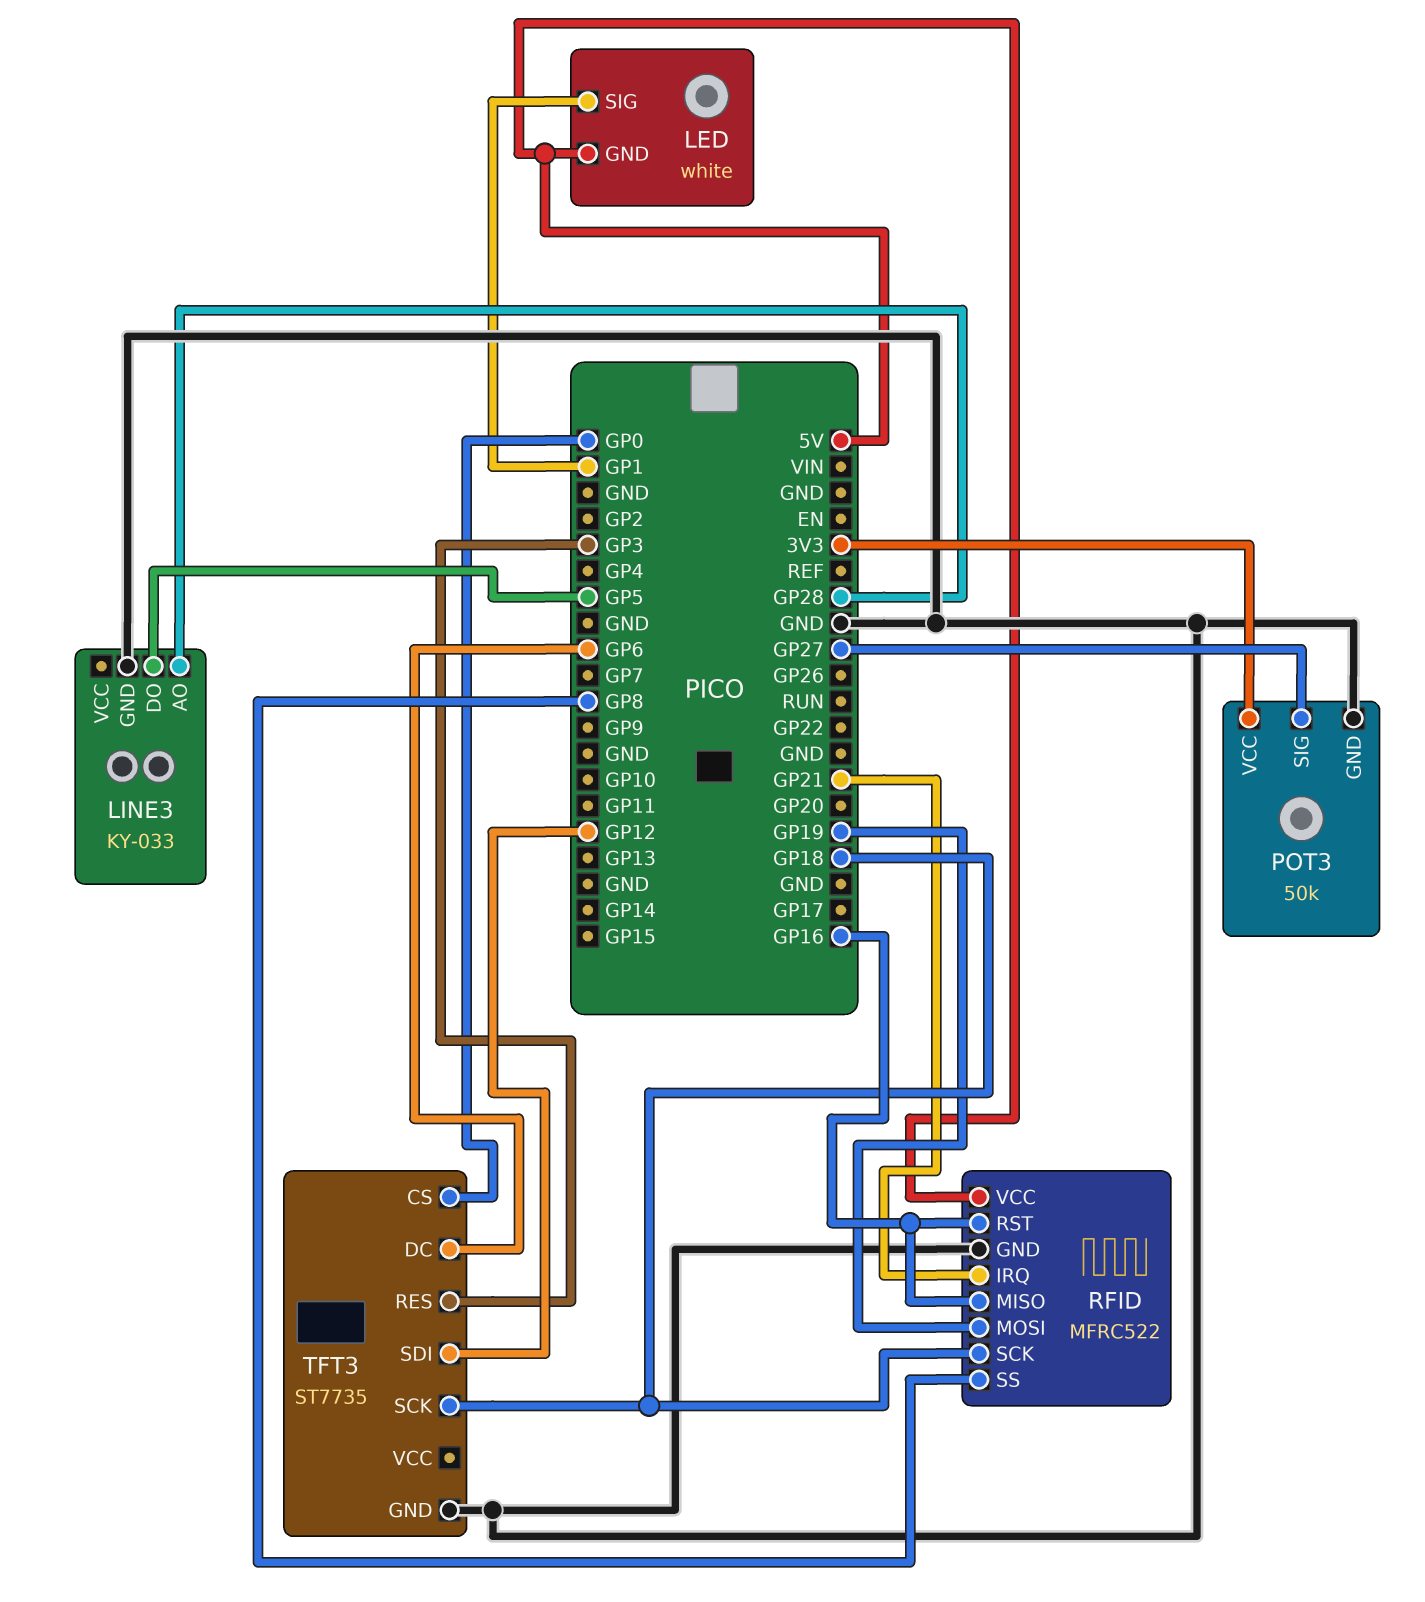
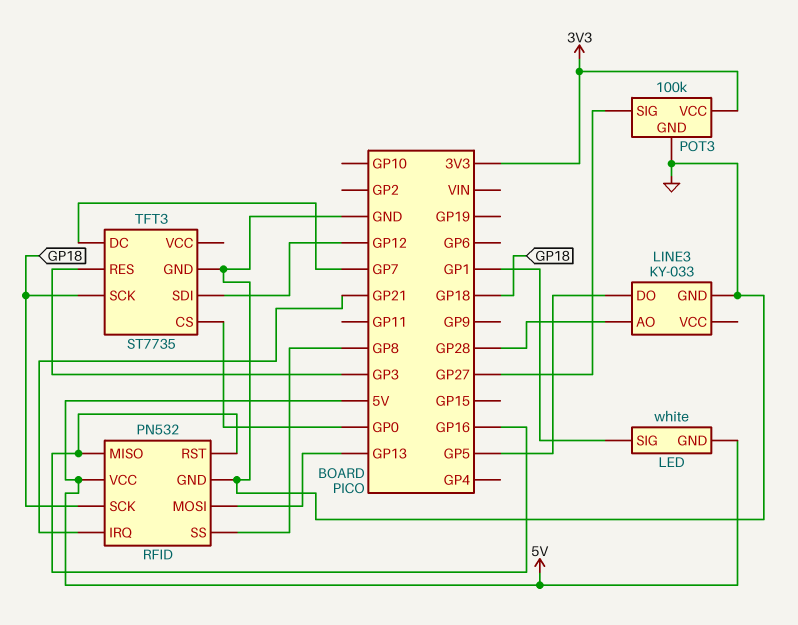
POT3: 50k -> 100k
RFID: MFRC522 -> PN532
RFID pin MOSI: GP19 -> GP13
TFT3 pin DC: GP6 -> GP7

